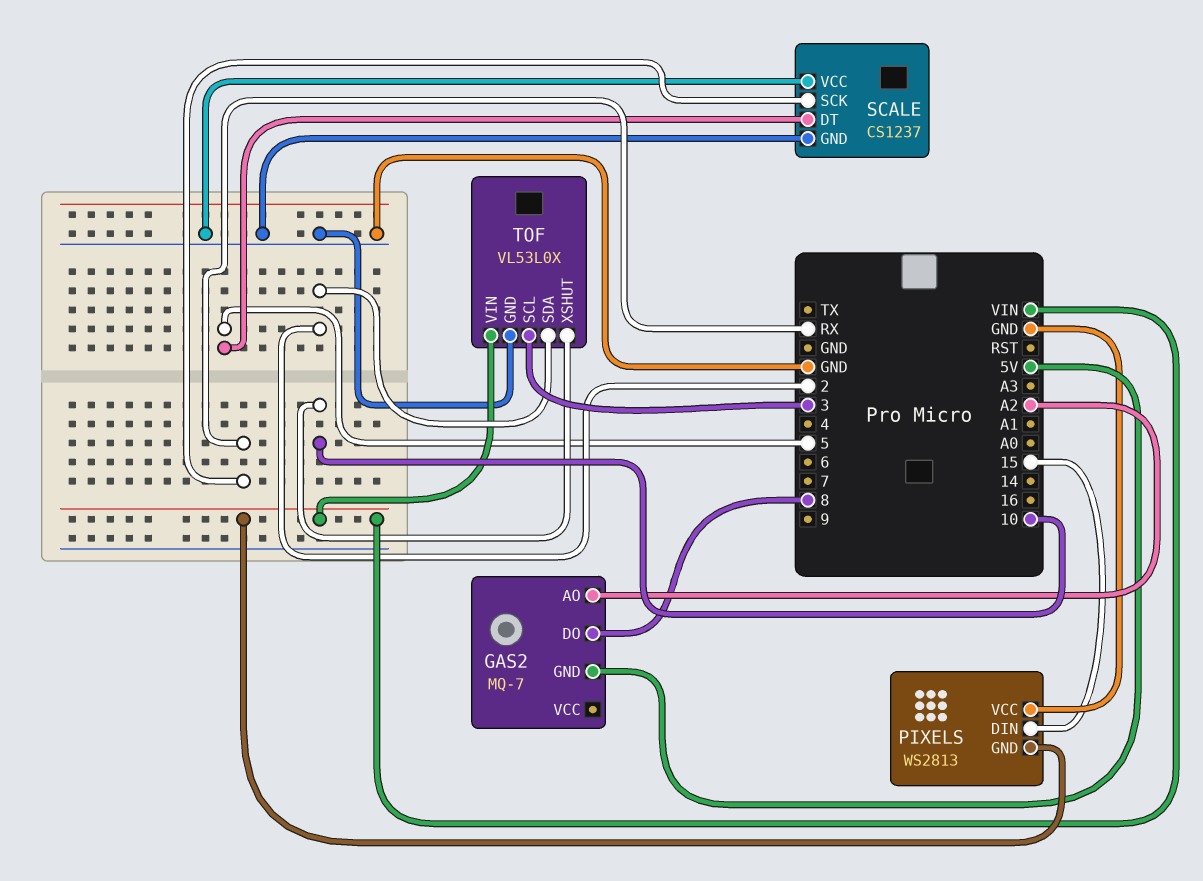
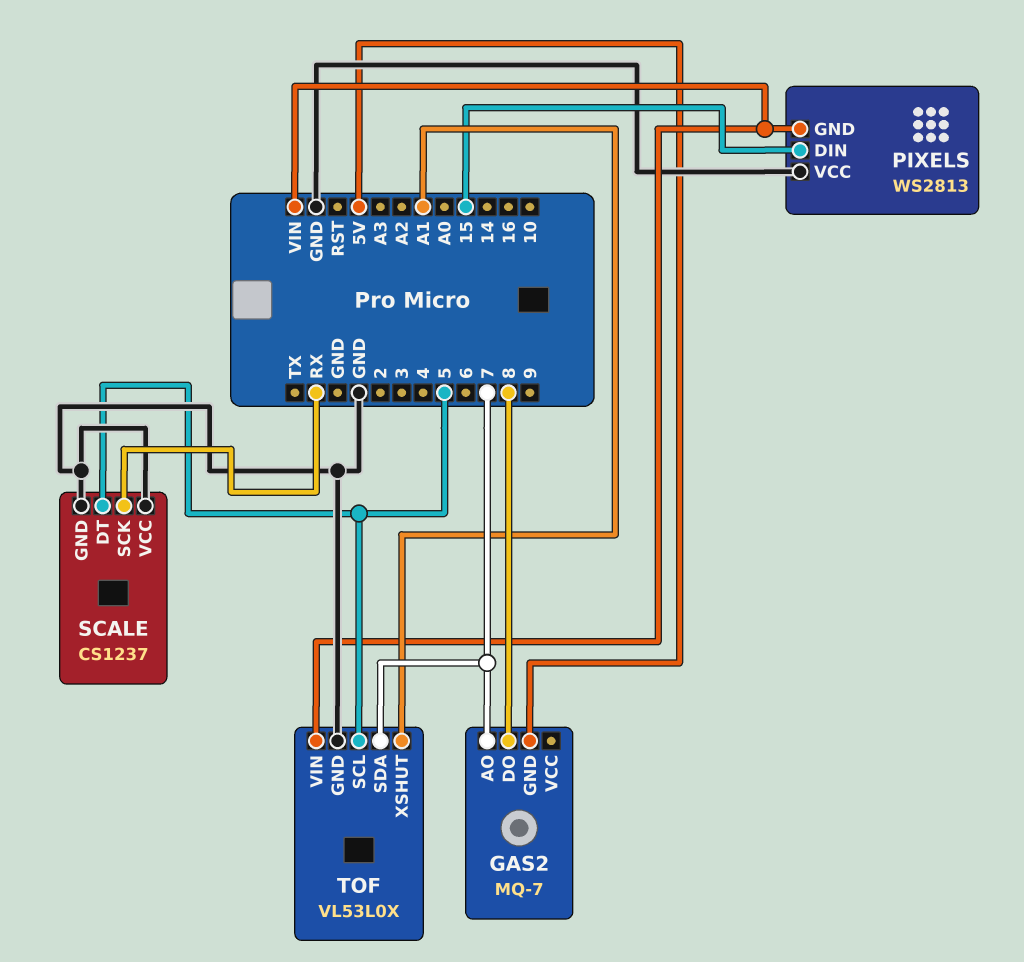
GAS2 pin AO: A2 -> 7
TOF pin SCL: 3 -> 5
TOF pin SDA: 2 -> 7
TOF pin XSHUT: 10 -> A1

